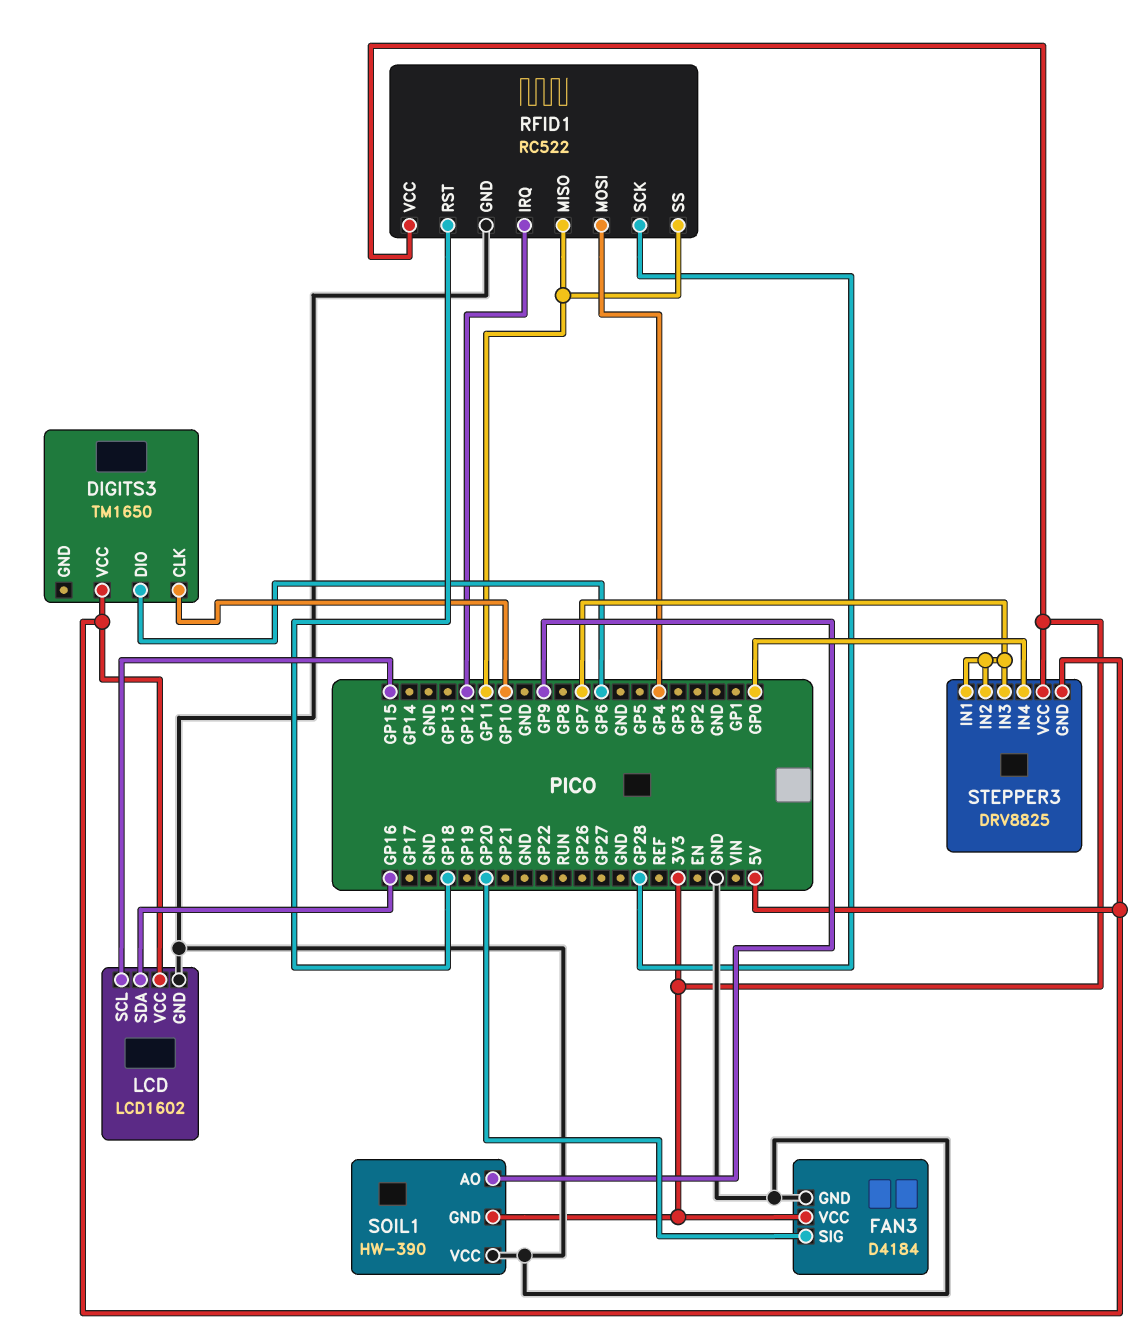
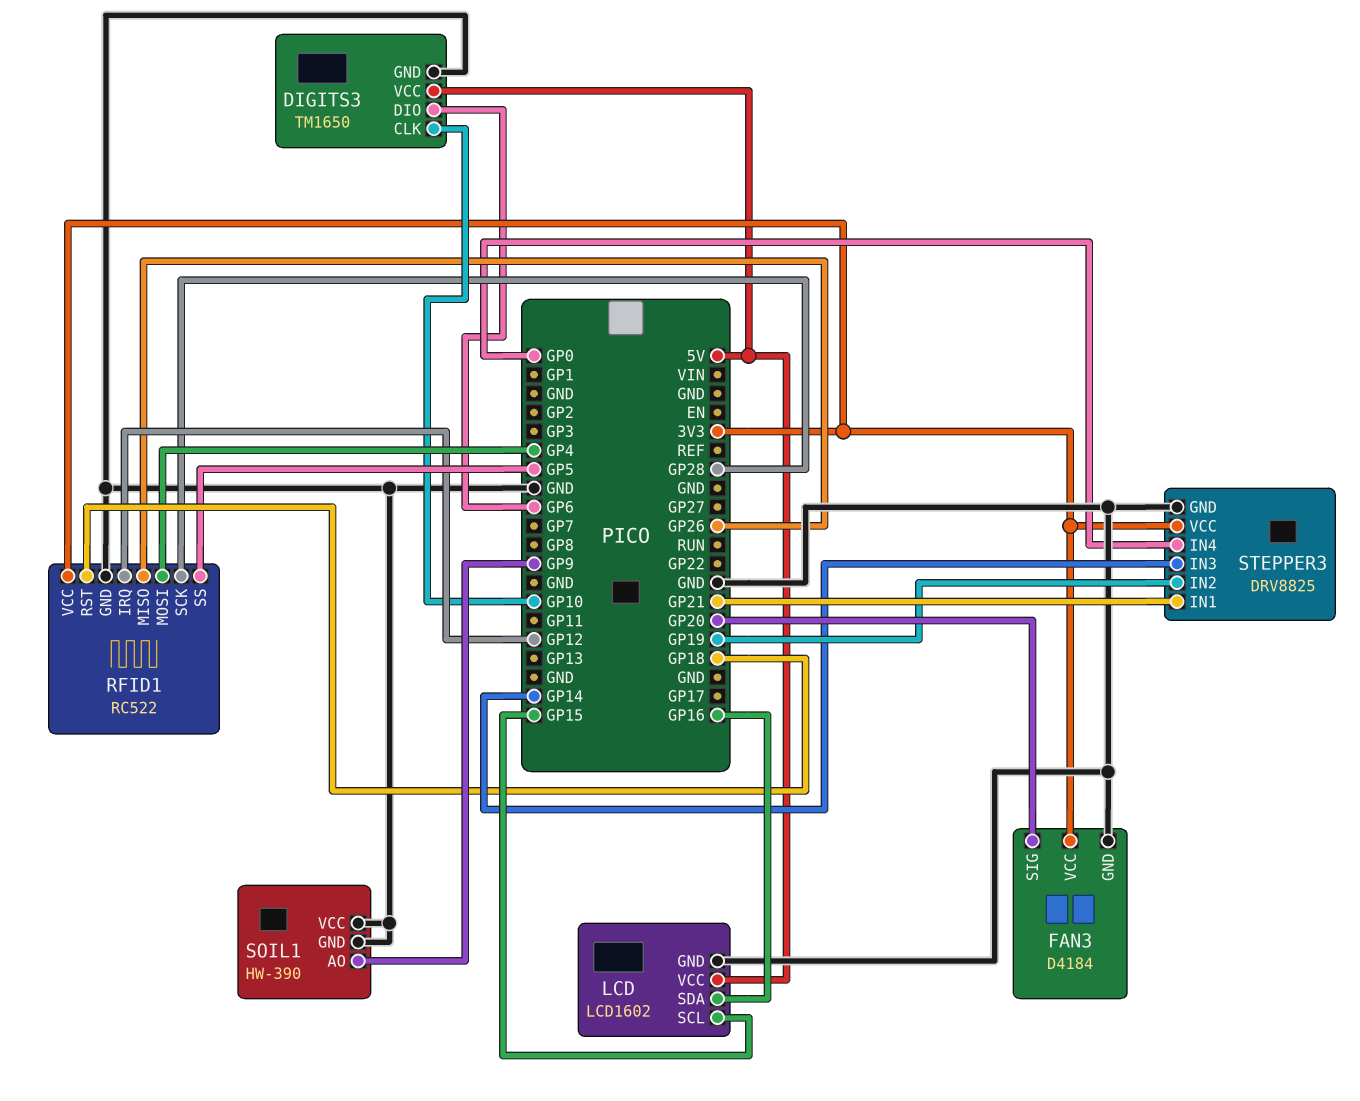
DIGITS3 pin GND: none -> GND
RFID1 pin MISO: GP11 -> GP26
RFID1 pin SS: GP11 -> GP5
SOIL1 pin GND: 3V3 -> GND
STEPPER3 pin GND: 5V -> GND
STEPPER3 pin IN1: GP7 -> GP21
STEPPER3 pin IN2: GP7 -> GP19
STEPPER3 pin IN3: GP7 -> GP14

